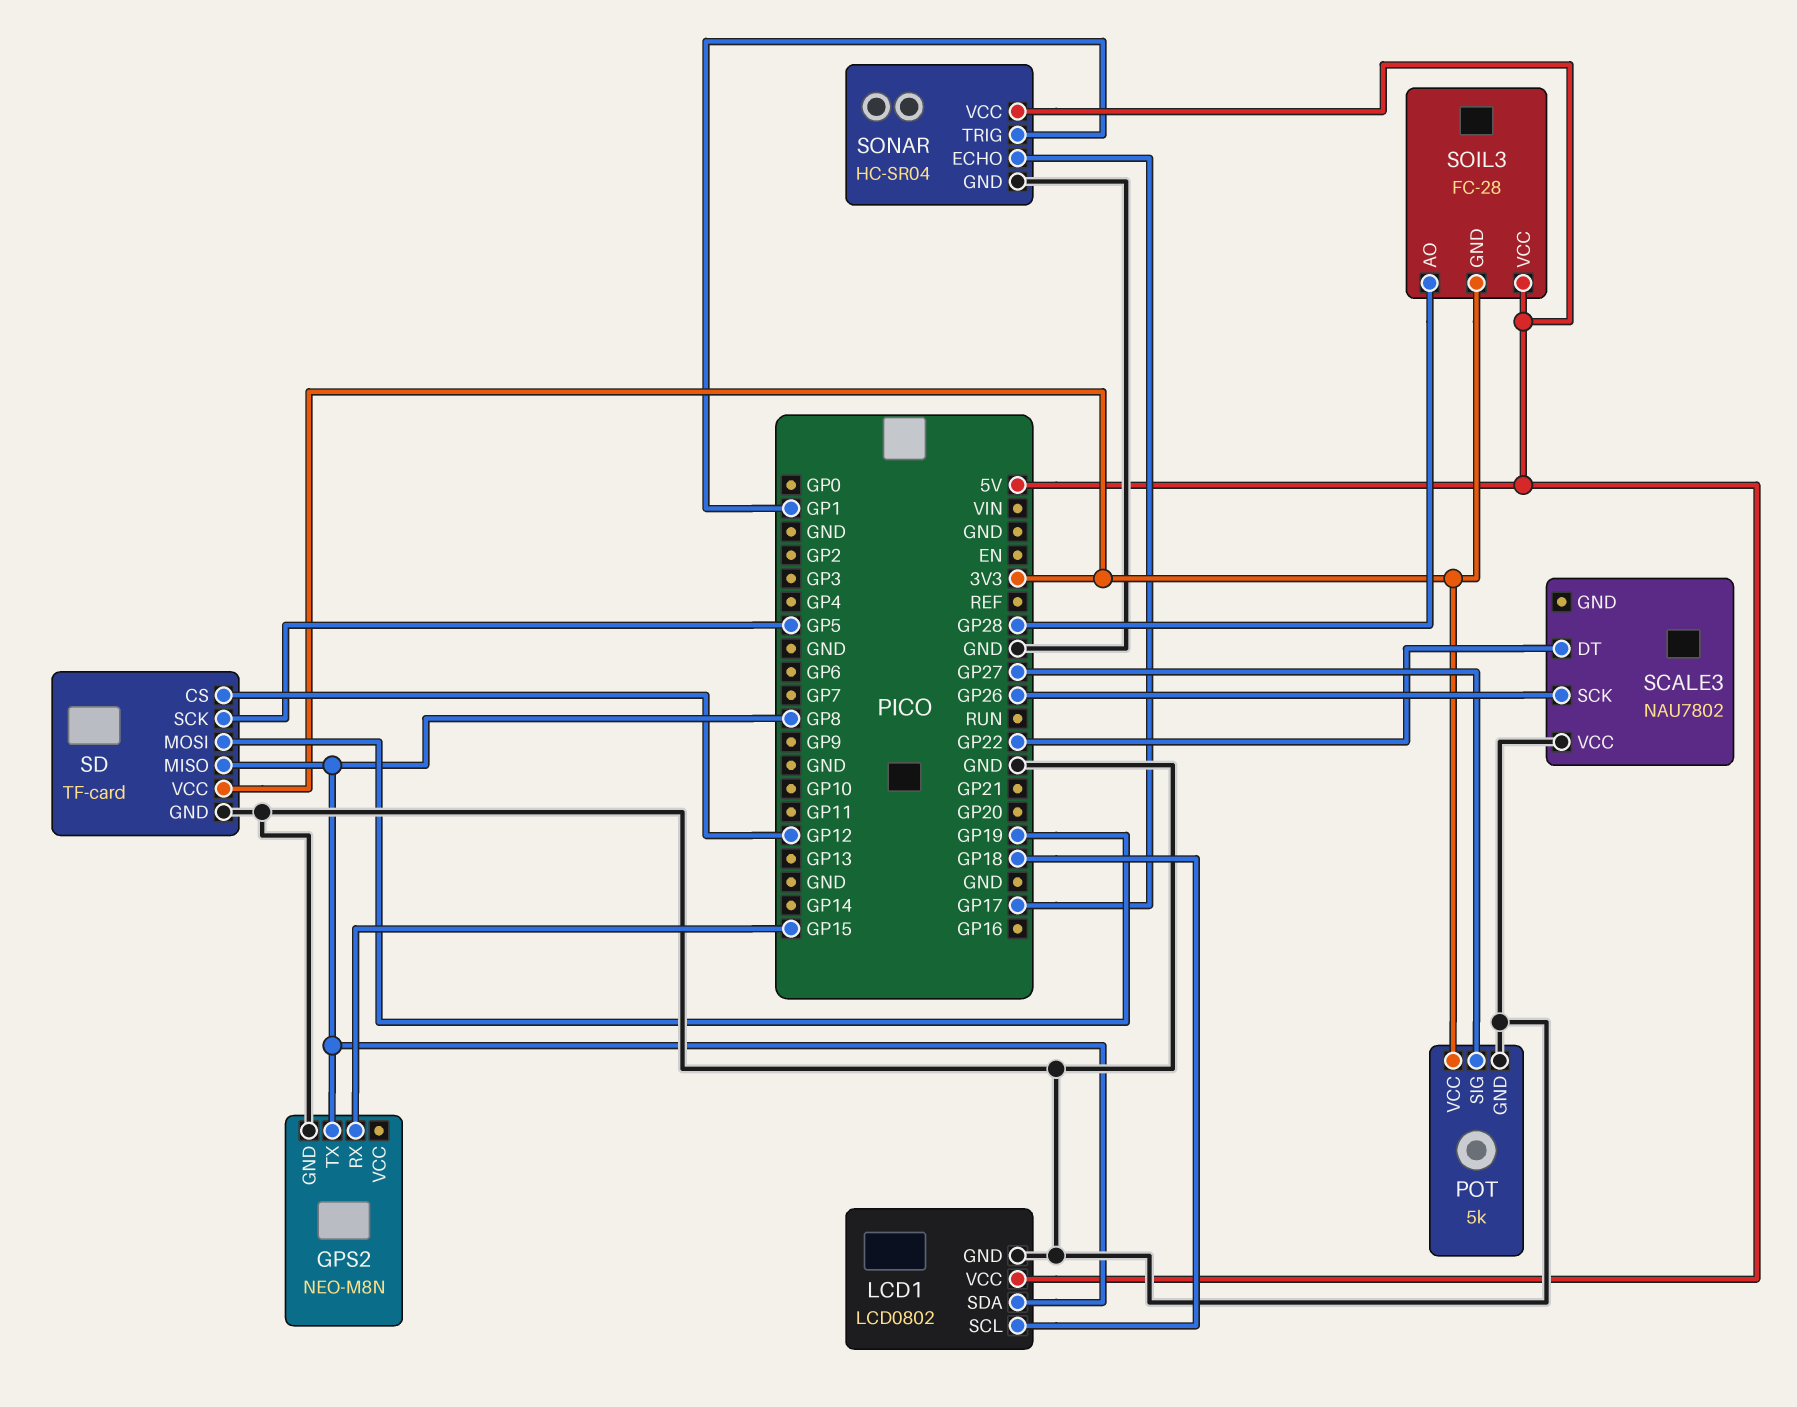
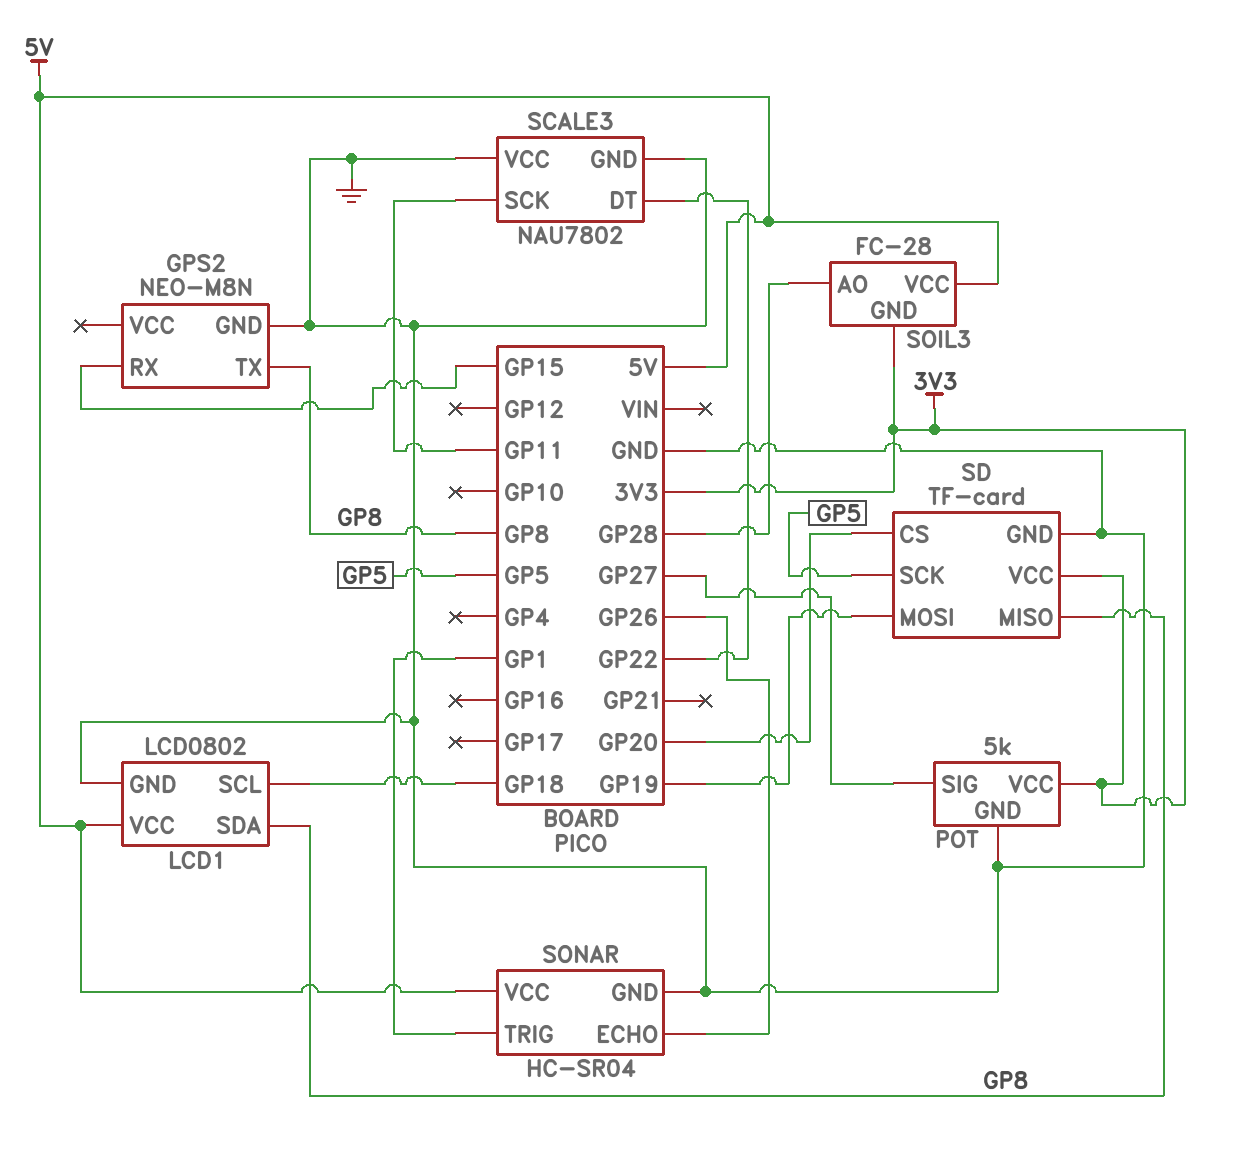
SCALE3 pin GND: none -> GND
SCALE3 pin SCK: GP26 -> GP11
SD pin CS: GP12 -> GP20
SONAR pin ECHO: GP17 -> GP26

